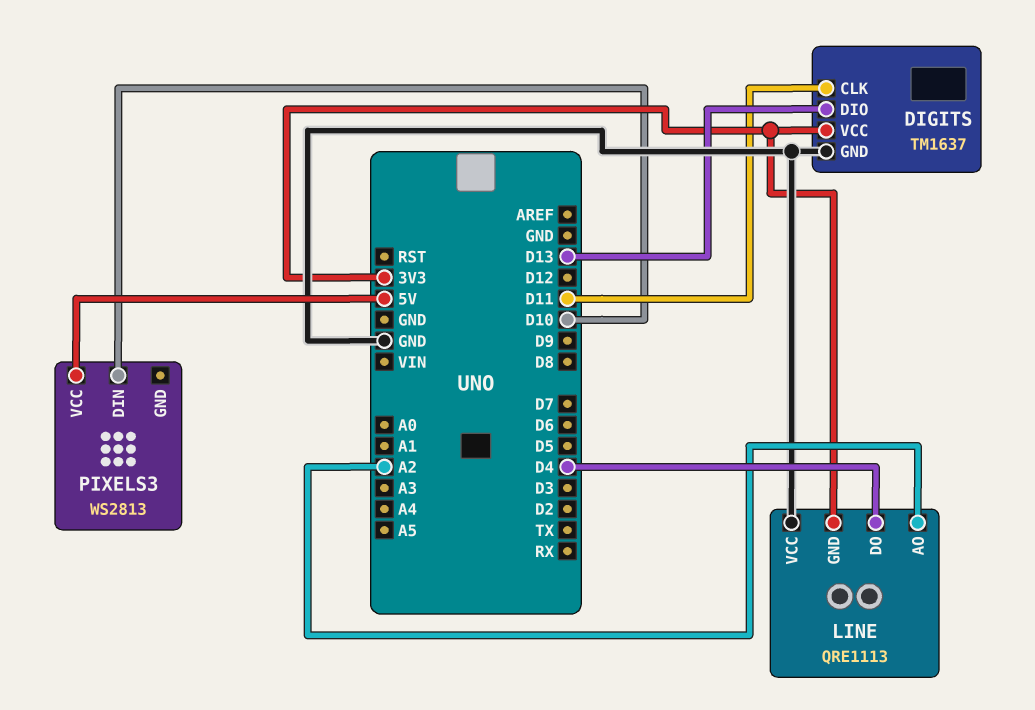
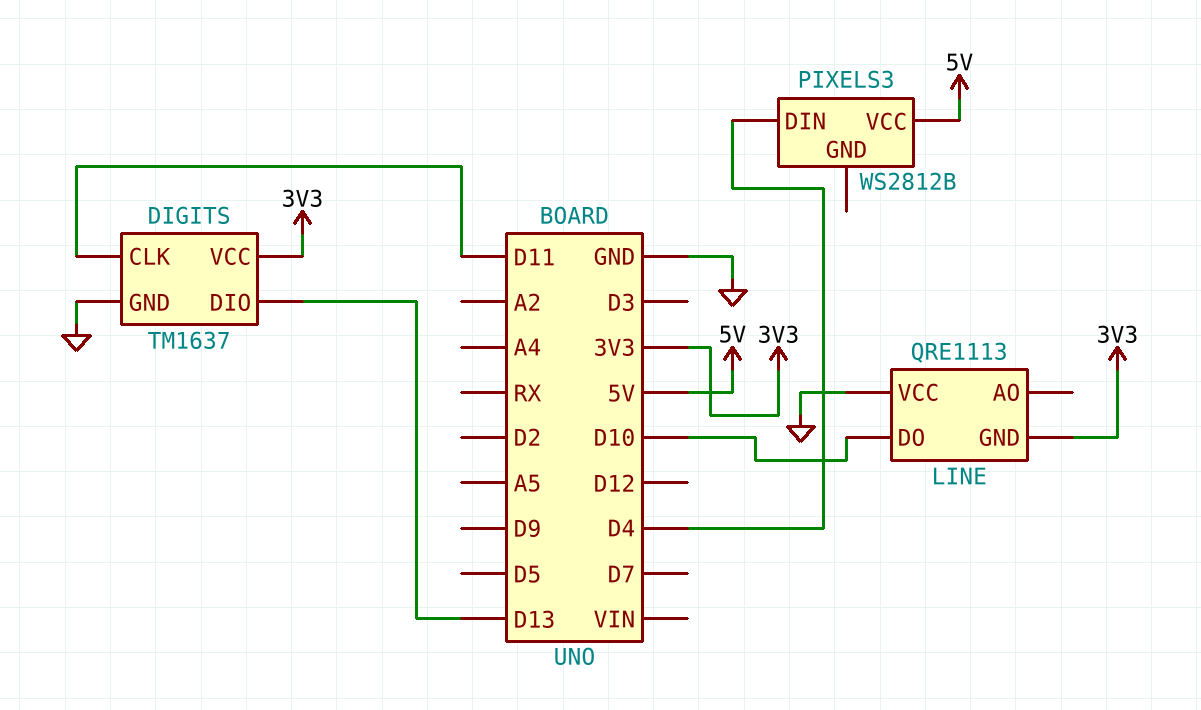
LINE pin AO: A2 -> none
LINE pin DO: D4 -> D10
PIXELS3: WS2813 -> WS2812B
PIXELS3 pin DIN: D10 -> D4

